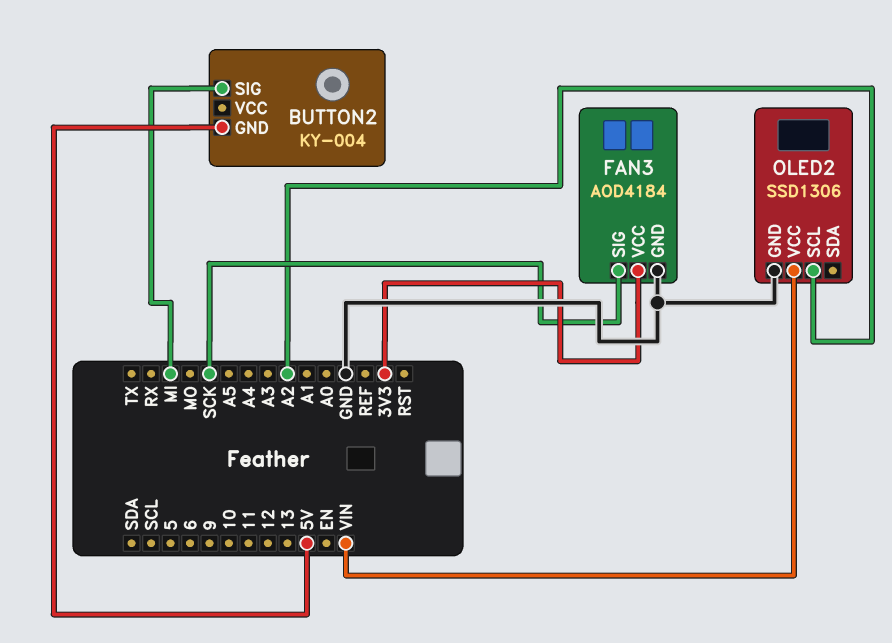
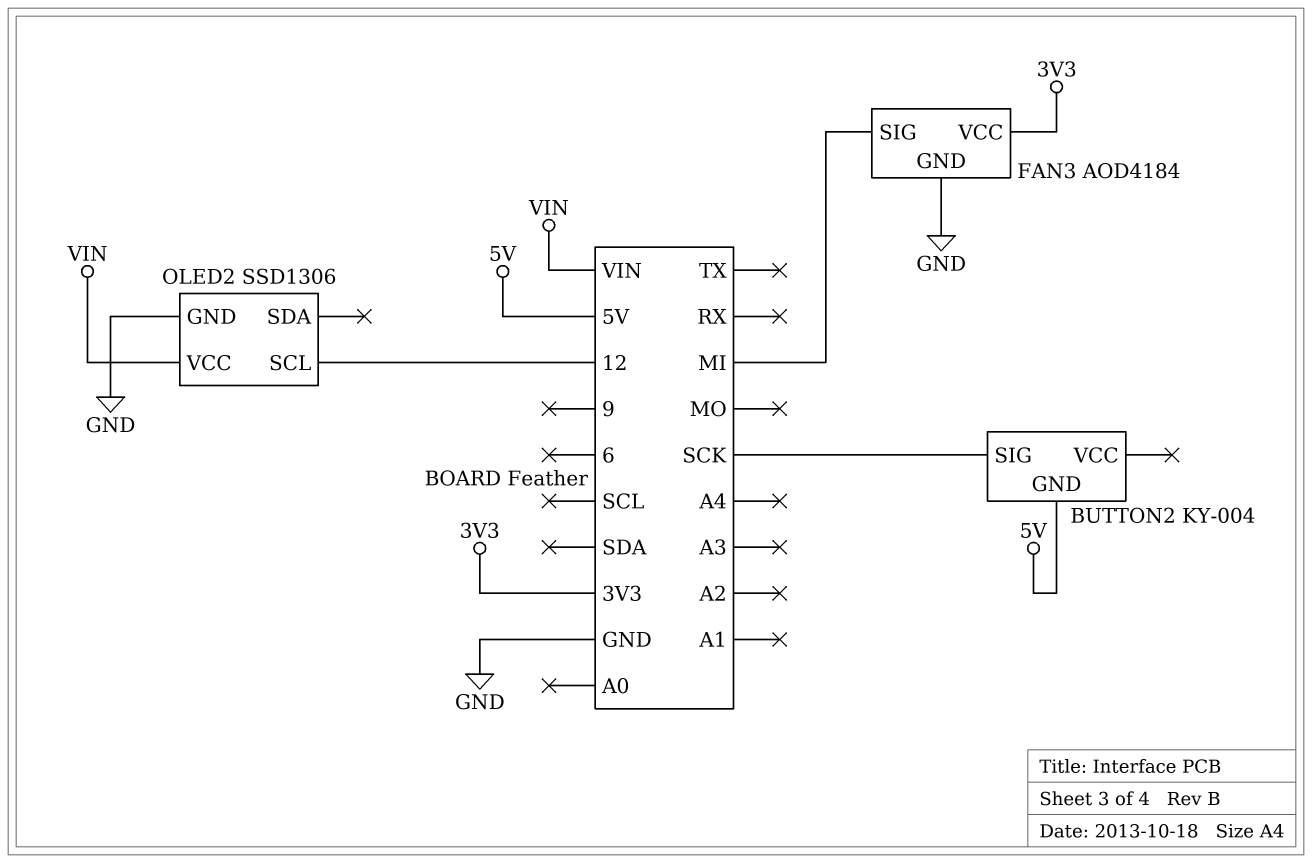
BUTTON2 pin SIG: MI -> SCK
FAN3 pin SIG: SCK -> MI
OLED2 pin SCL: A2 -> 12

